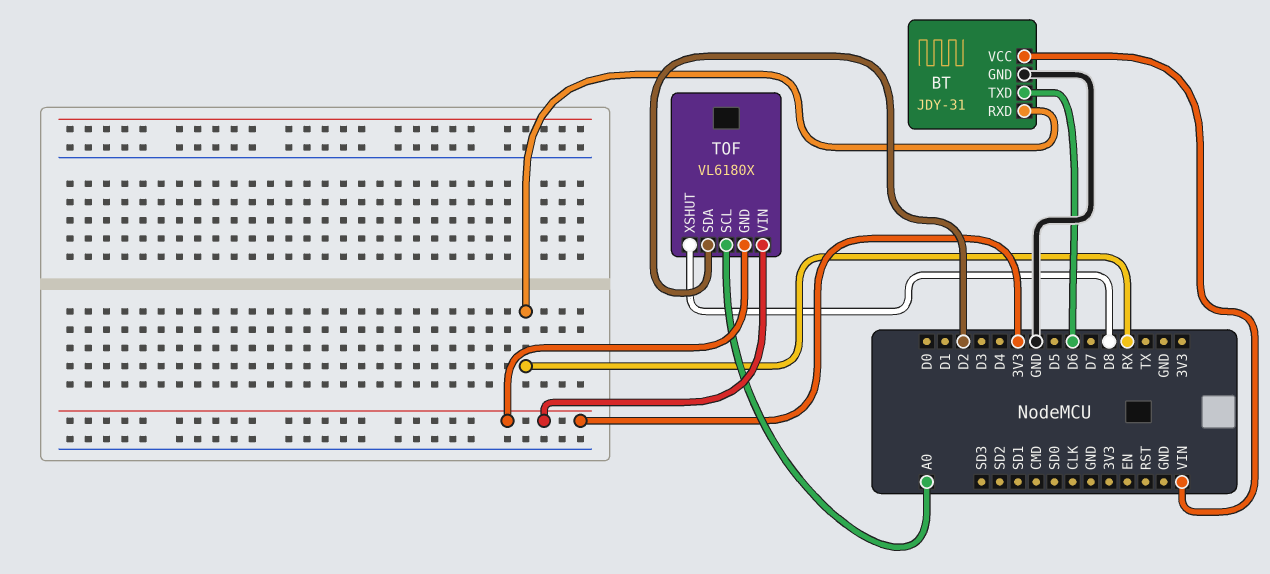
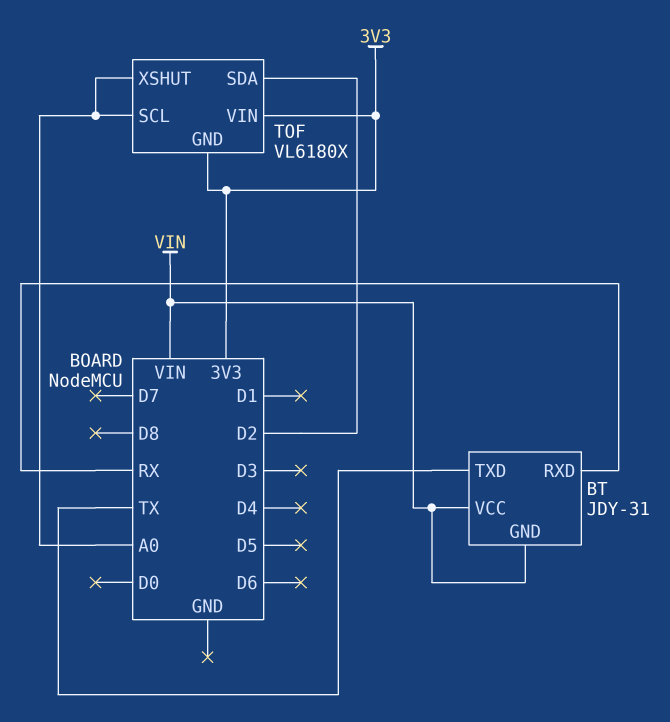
BT pin GND: GND -> VIN
BT pin TXD: D6 -> TX
TOF pin XSHUT: D8 -> A0

